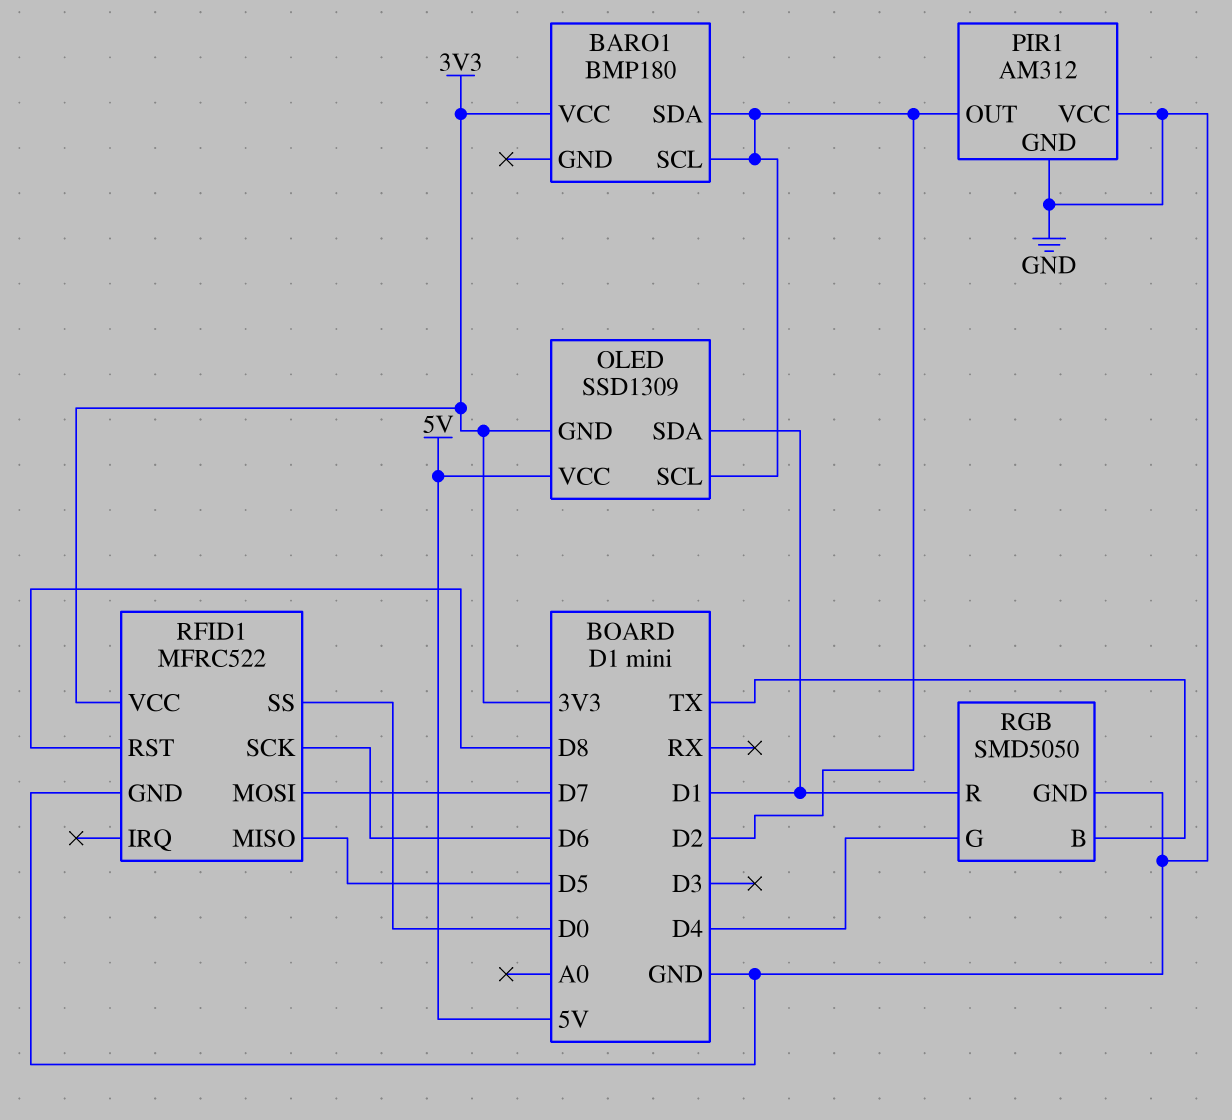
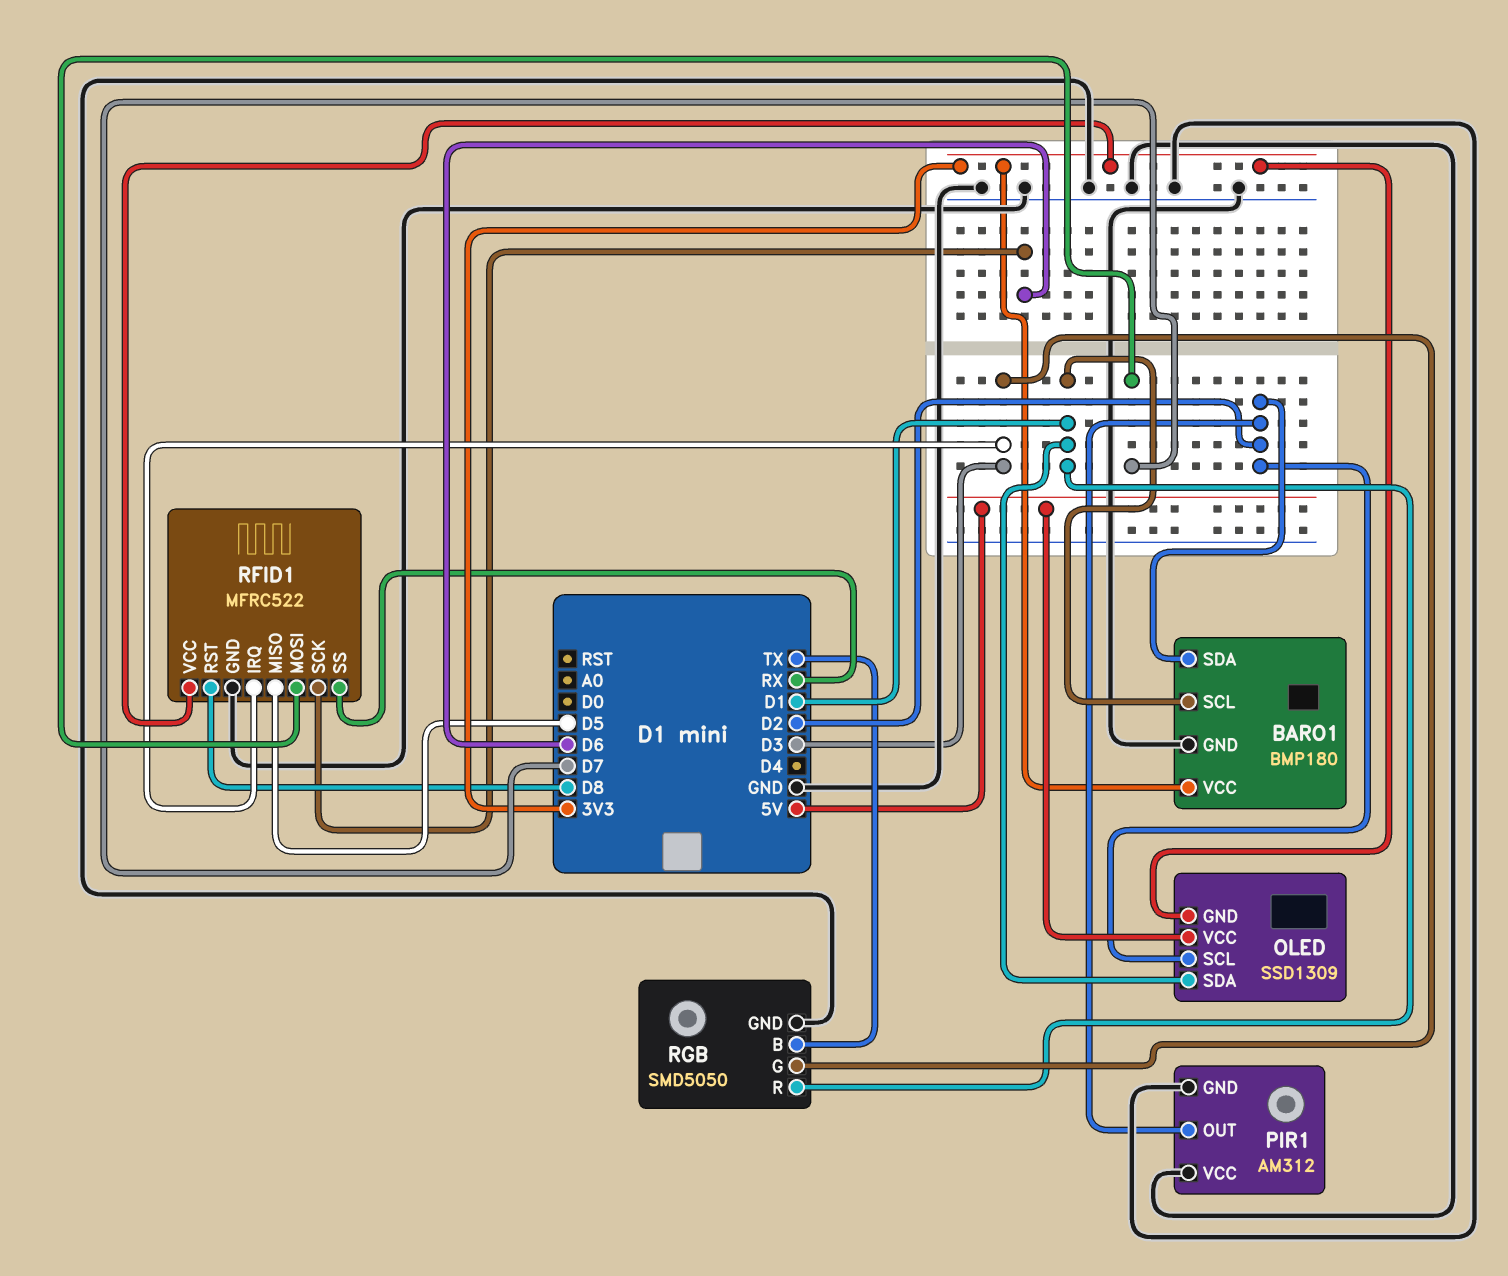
BARO1 pin GND: none -> GND
BARO1 pin SCL: D2 -> D1
RFID1 pin IRQ: none -> D3
RFID1 pin SS: D0 -> RX
RGB pin G: D4 -> D3

